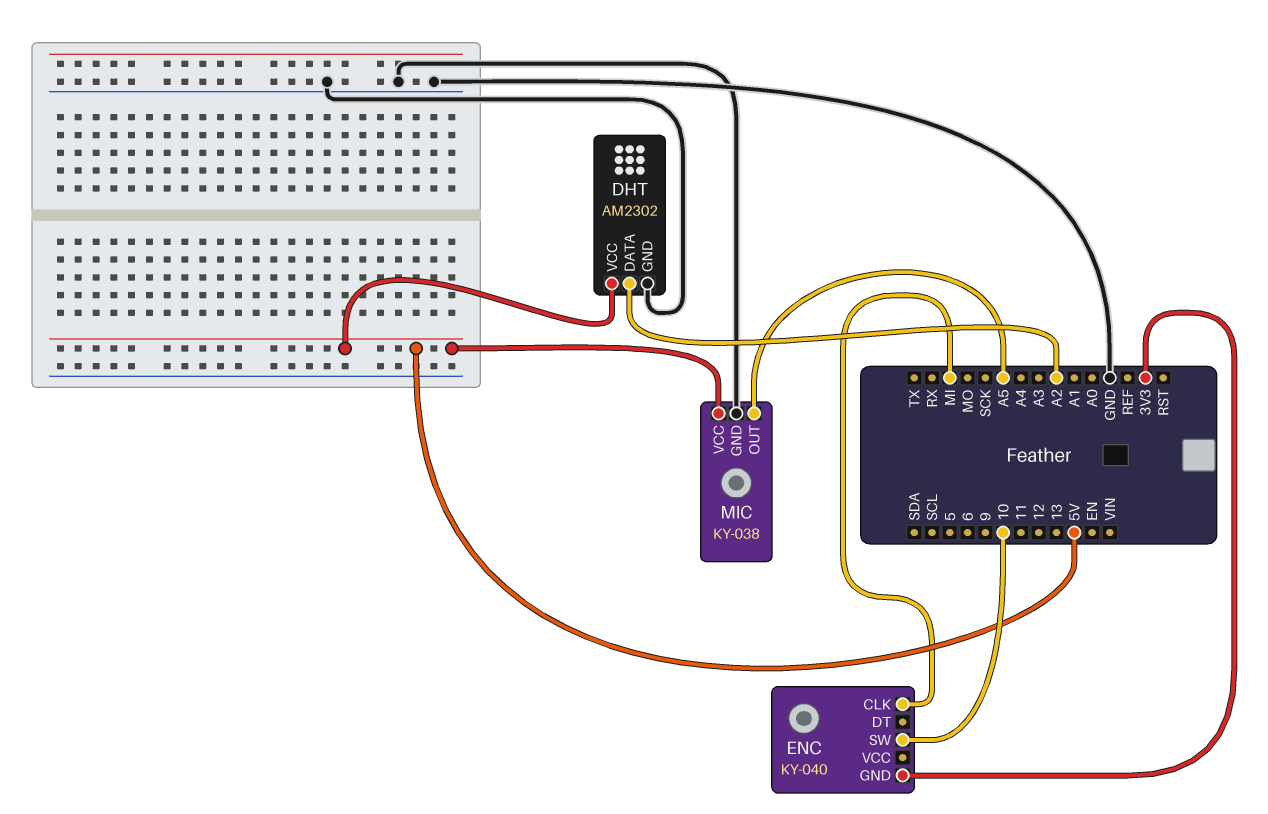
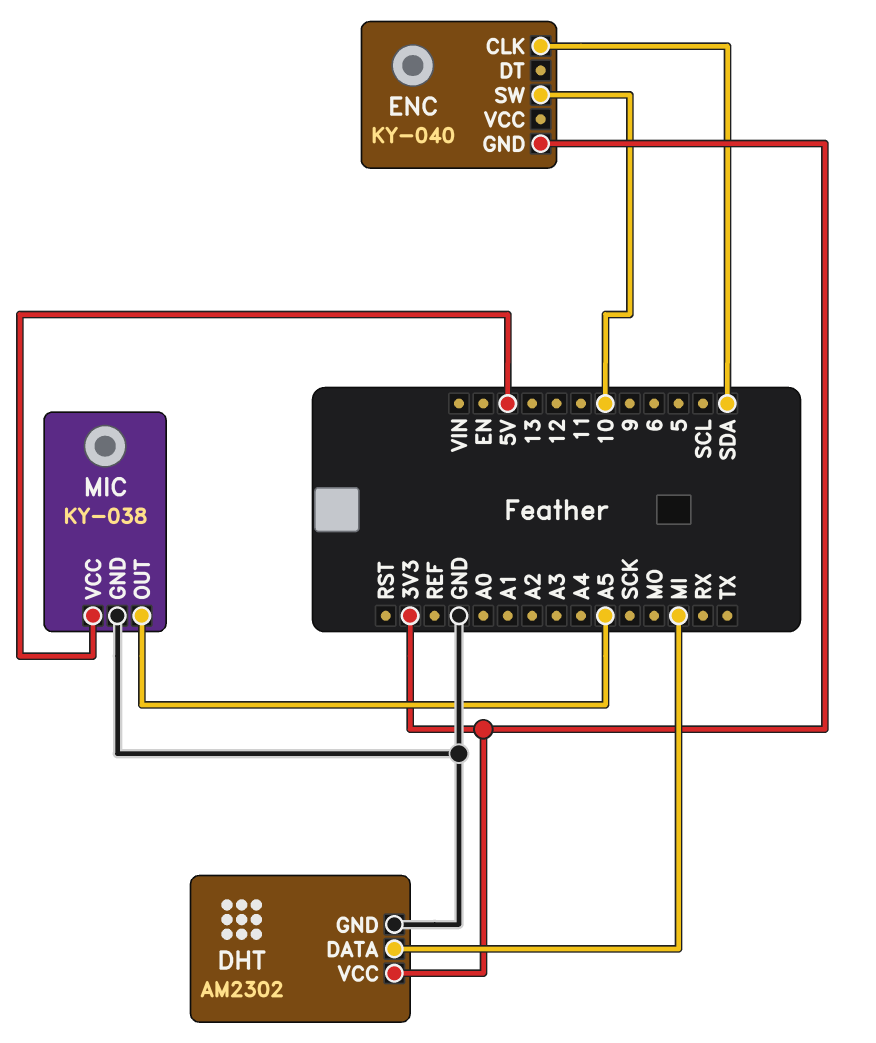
DHT pin DATA: A2 -> MI
DHT pin VCC: 5V -> 3V3
ENC pin CLK: MI -> SDA

